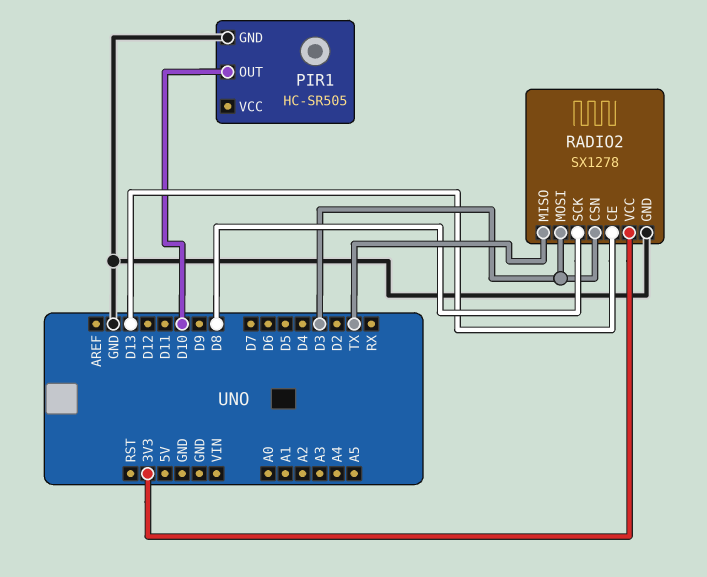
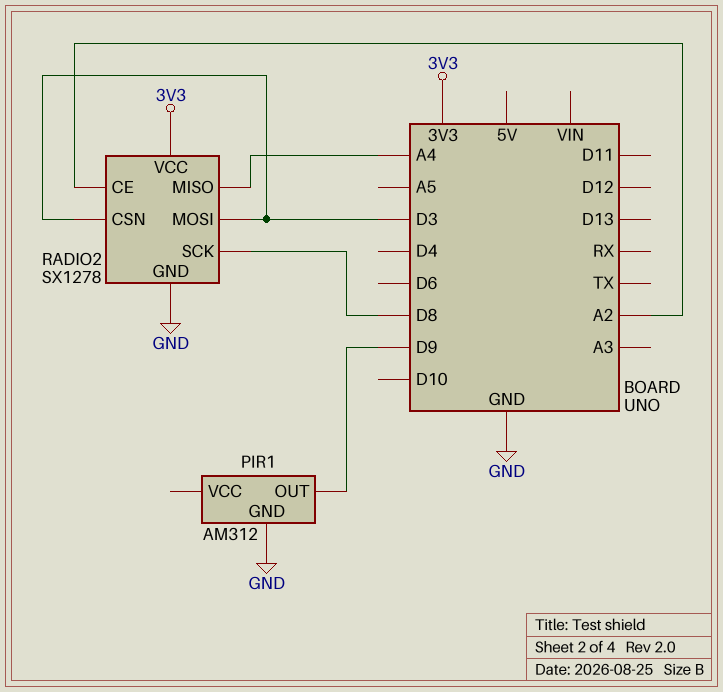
PIR1: HC-SR505 -> AM312
PIR1 pin OUT: D10 -> D9
RADIO2 pin CE: D13 -> A2
RADIO2 pin MISO: TX -> A4

